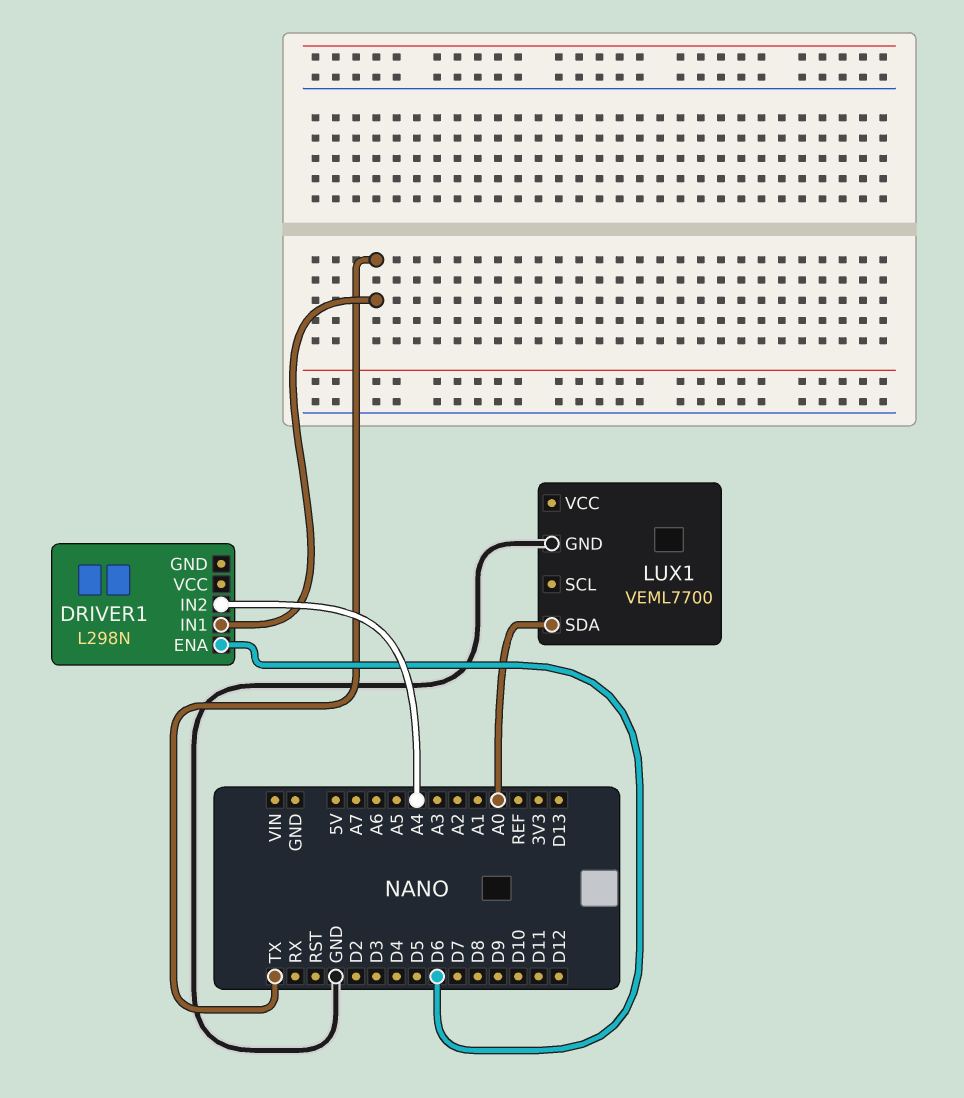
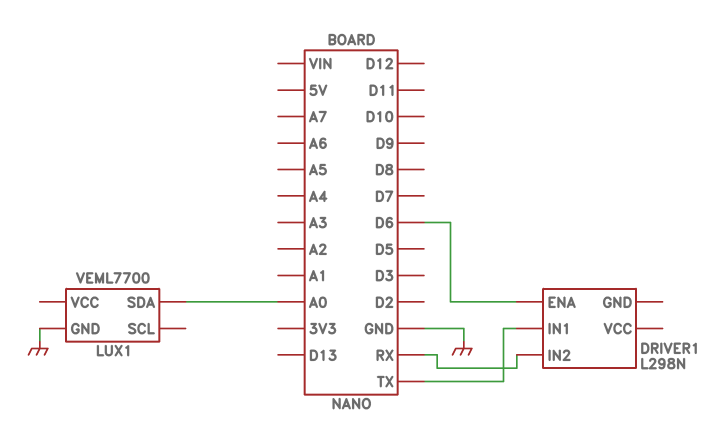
DRIVER1 pin IN2: A4 -> RX

